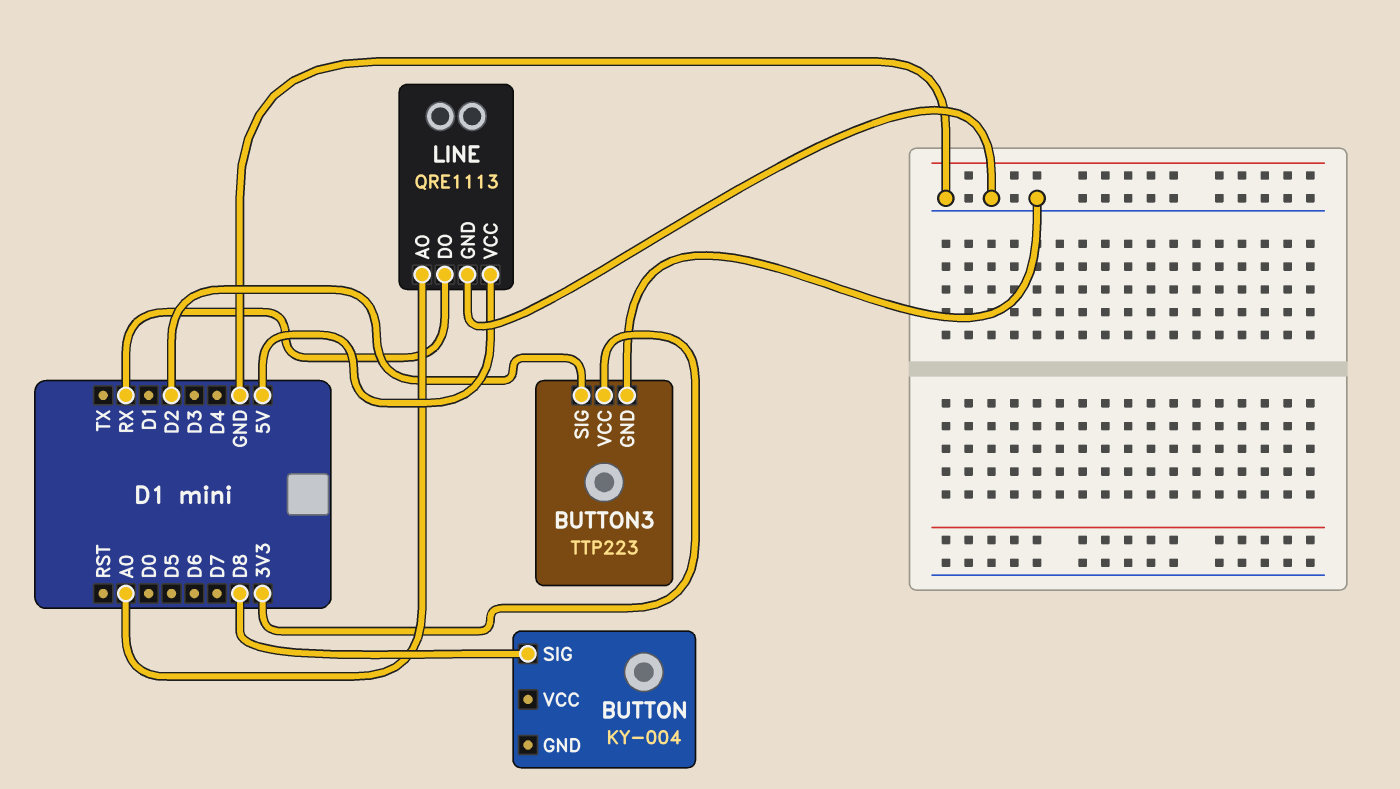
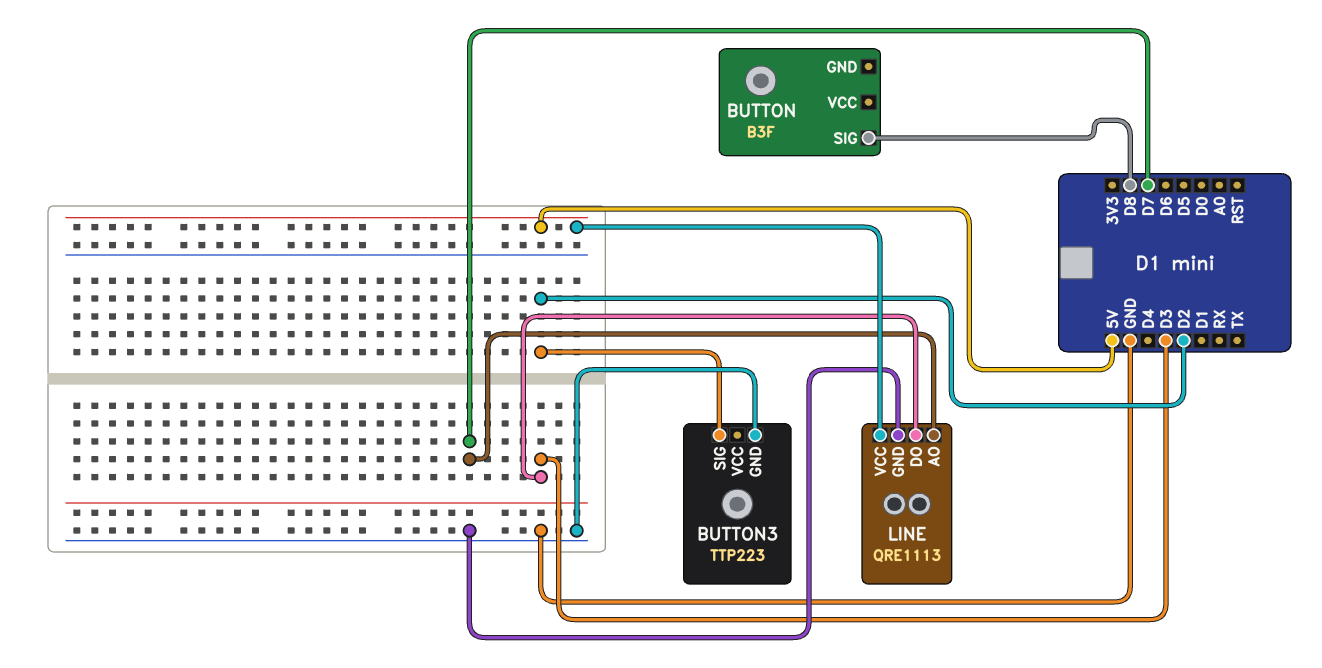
BUTTON: KY-004 -> B3F
BUTTON3 pin VCC: 3V3 -> none
LINE pin AO: A0 -> D7
LINE pin DO: RX -> D3

